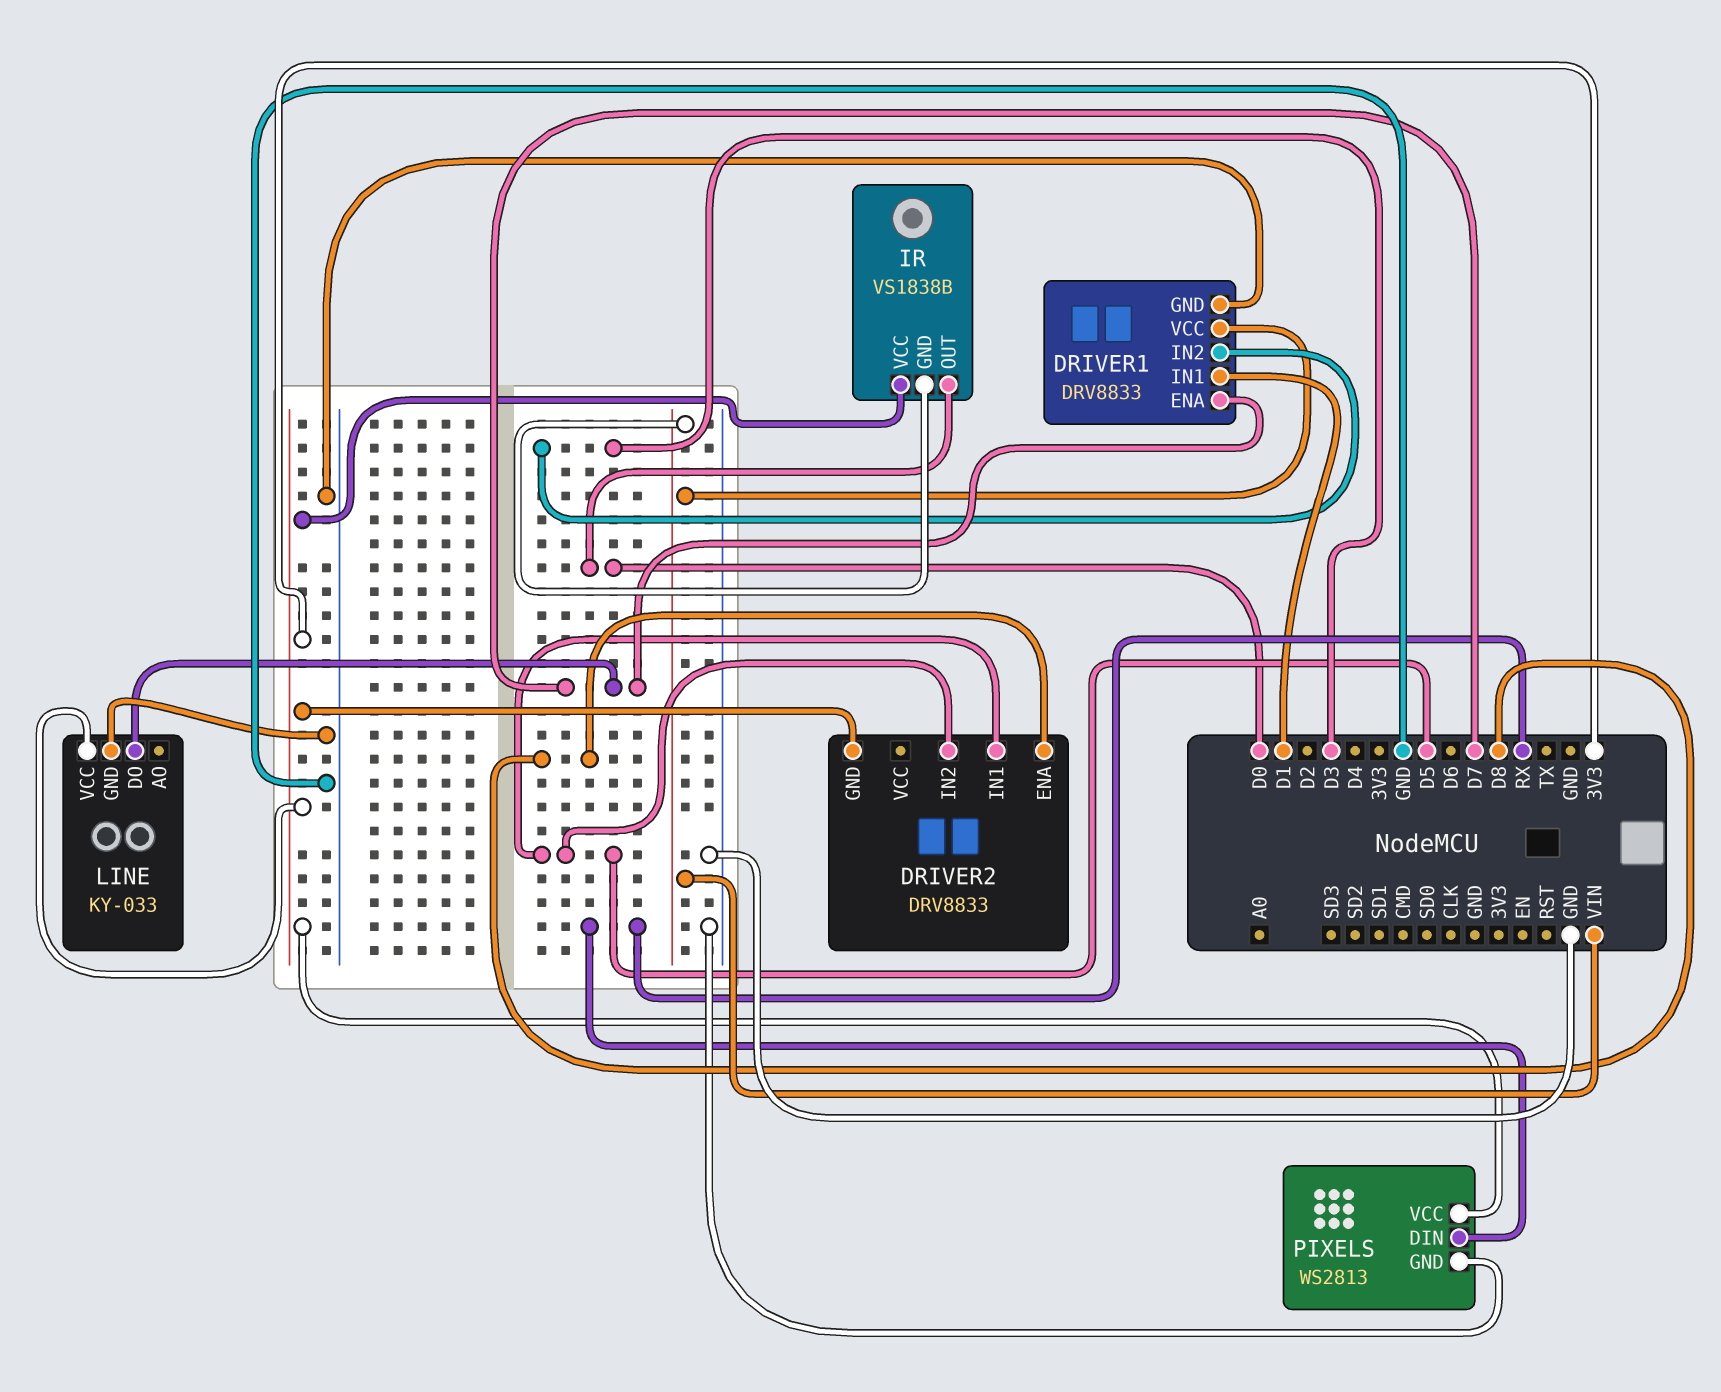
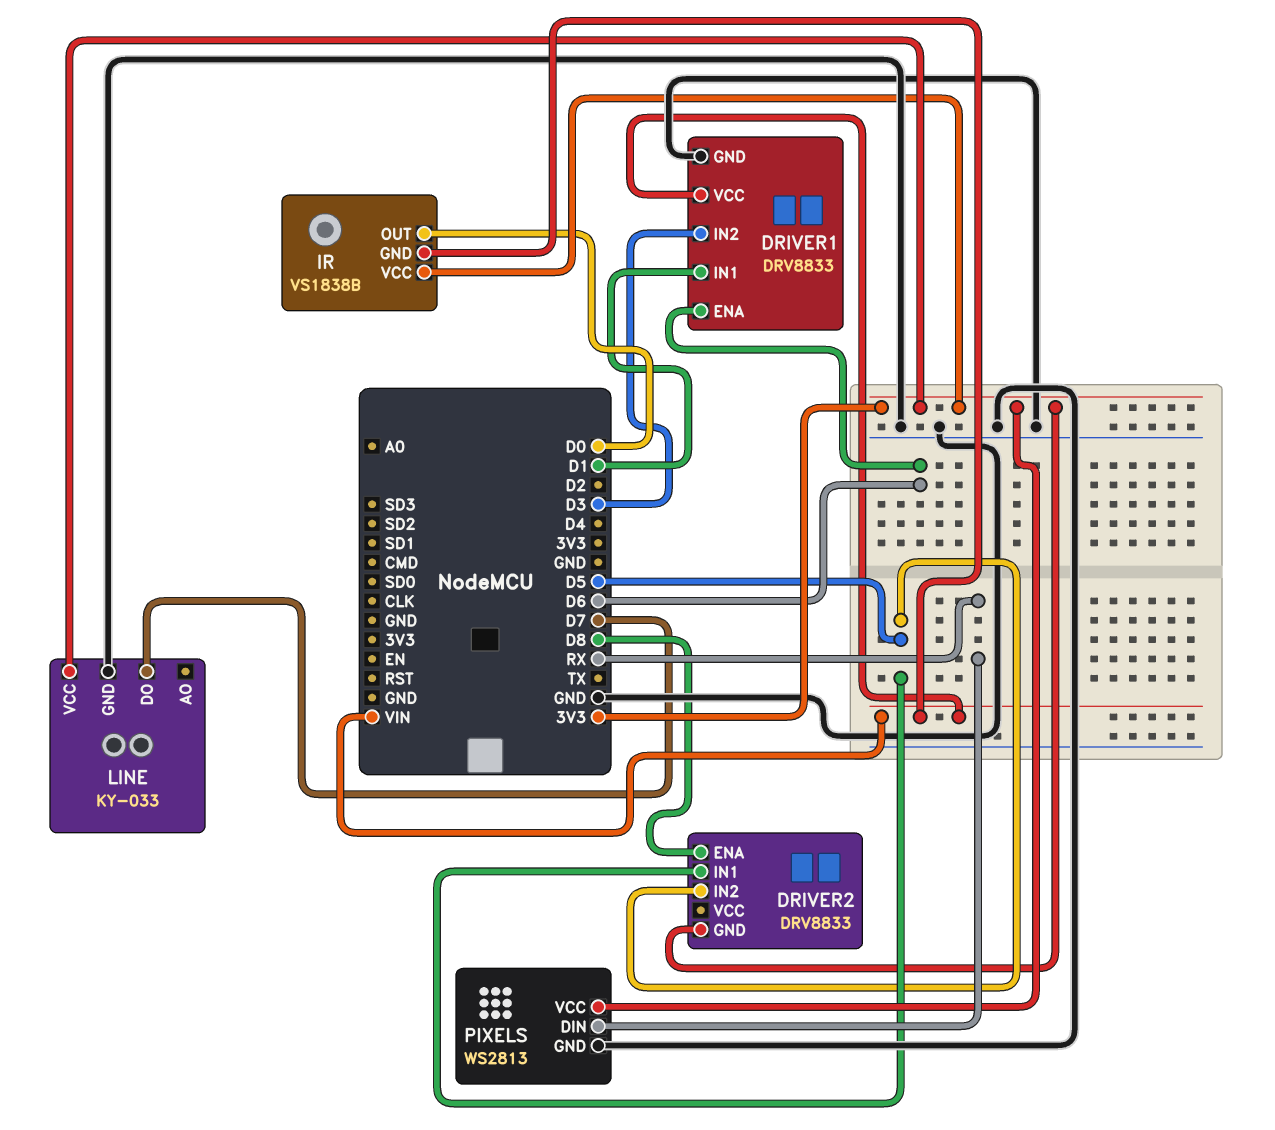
DRIVER1 pin ENA: D7 -> D6

